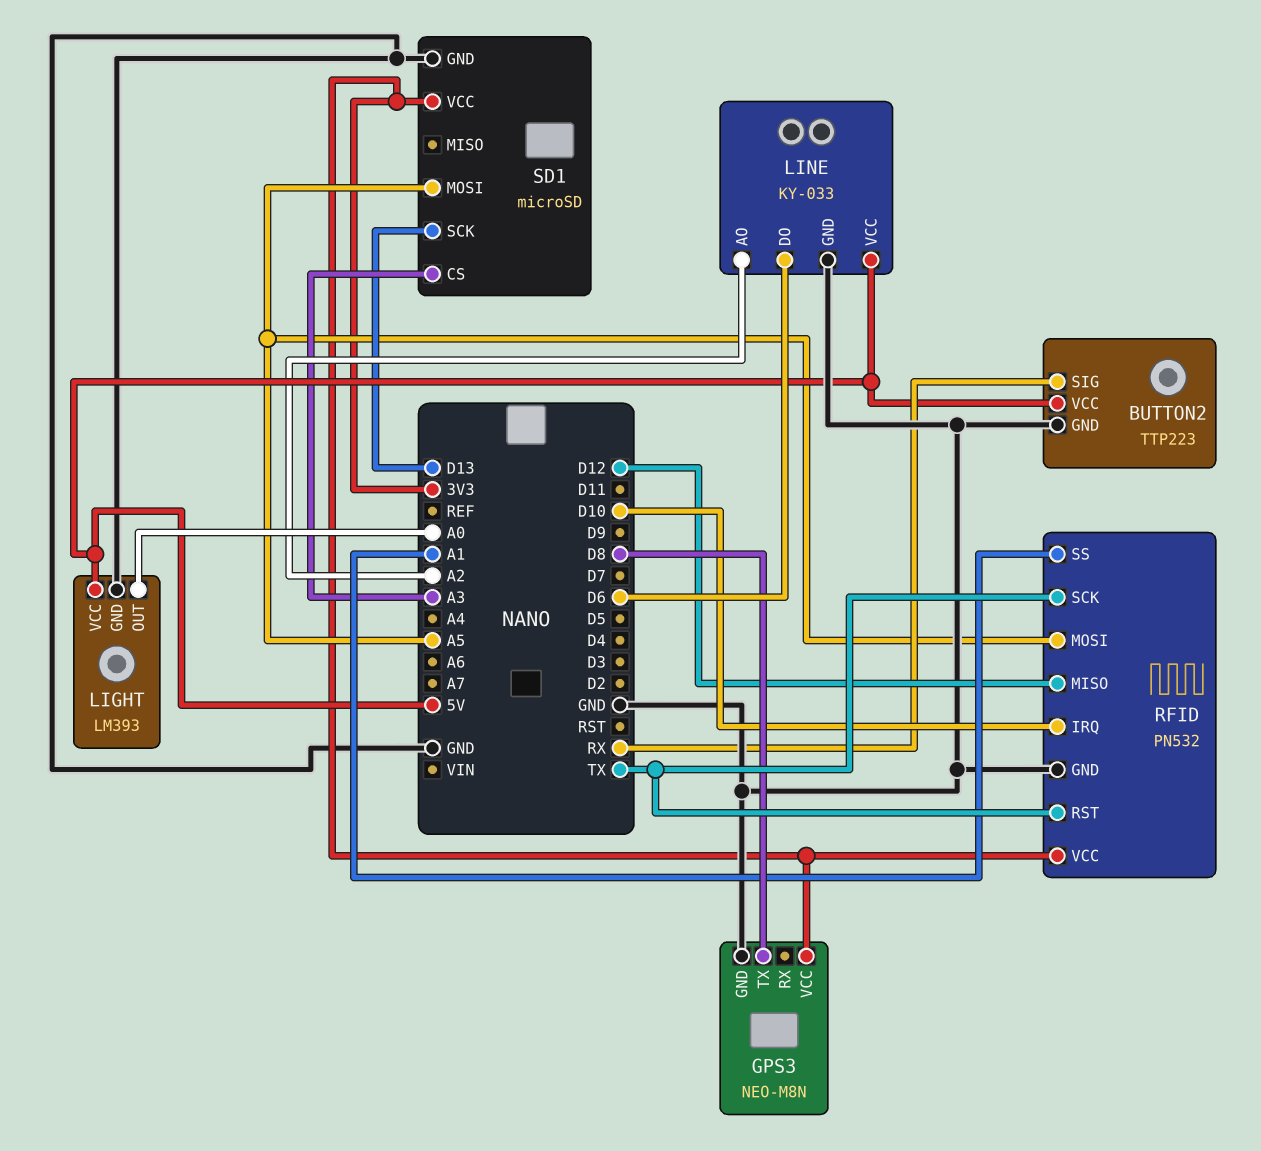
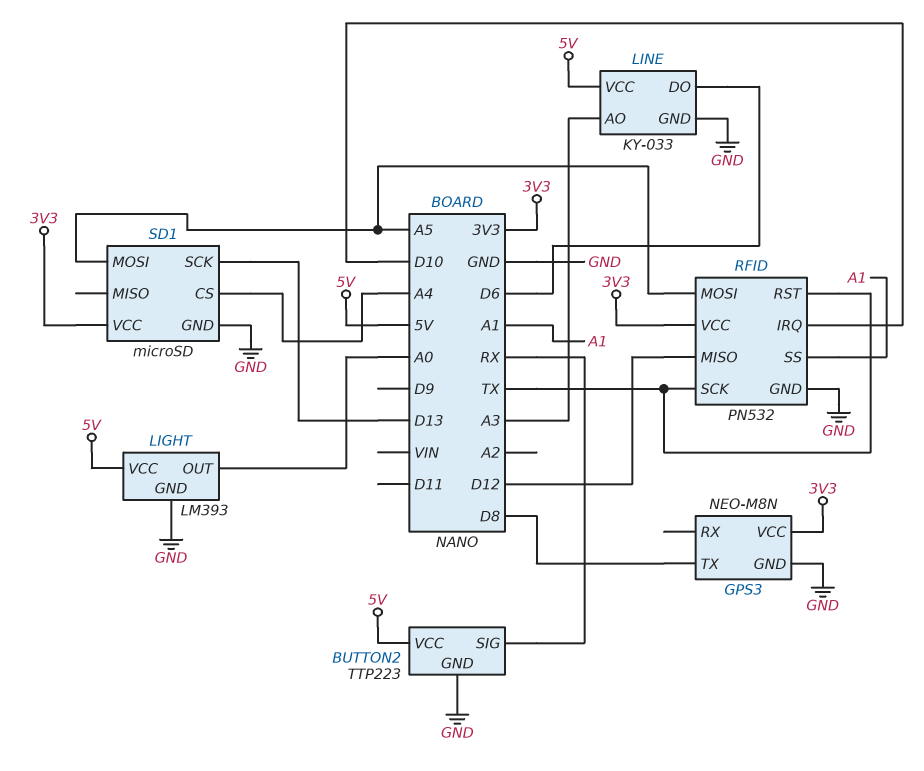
LINE pin AO: A2 -> A3
SD1 pin CS: A3 -> A4

